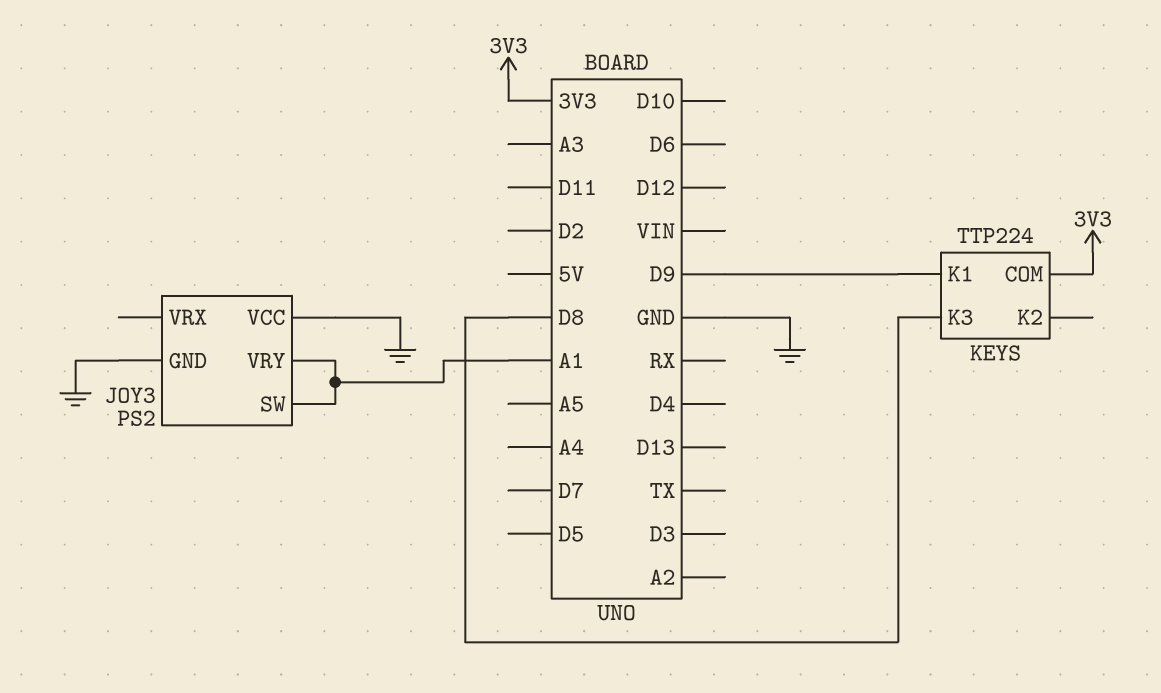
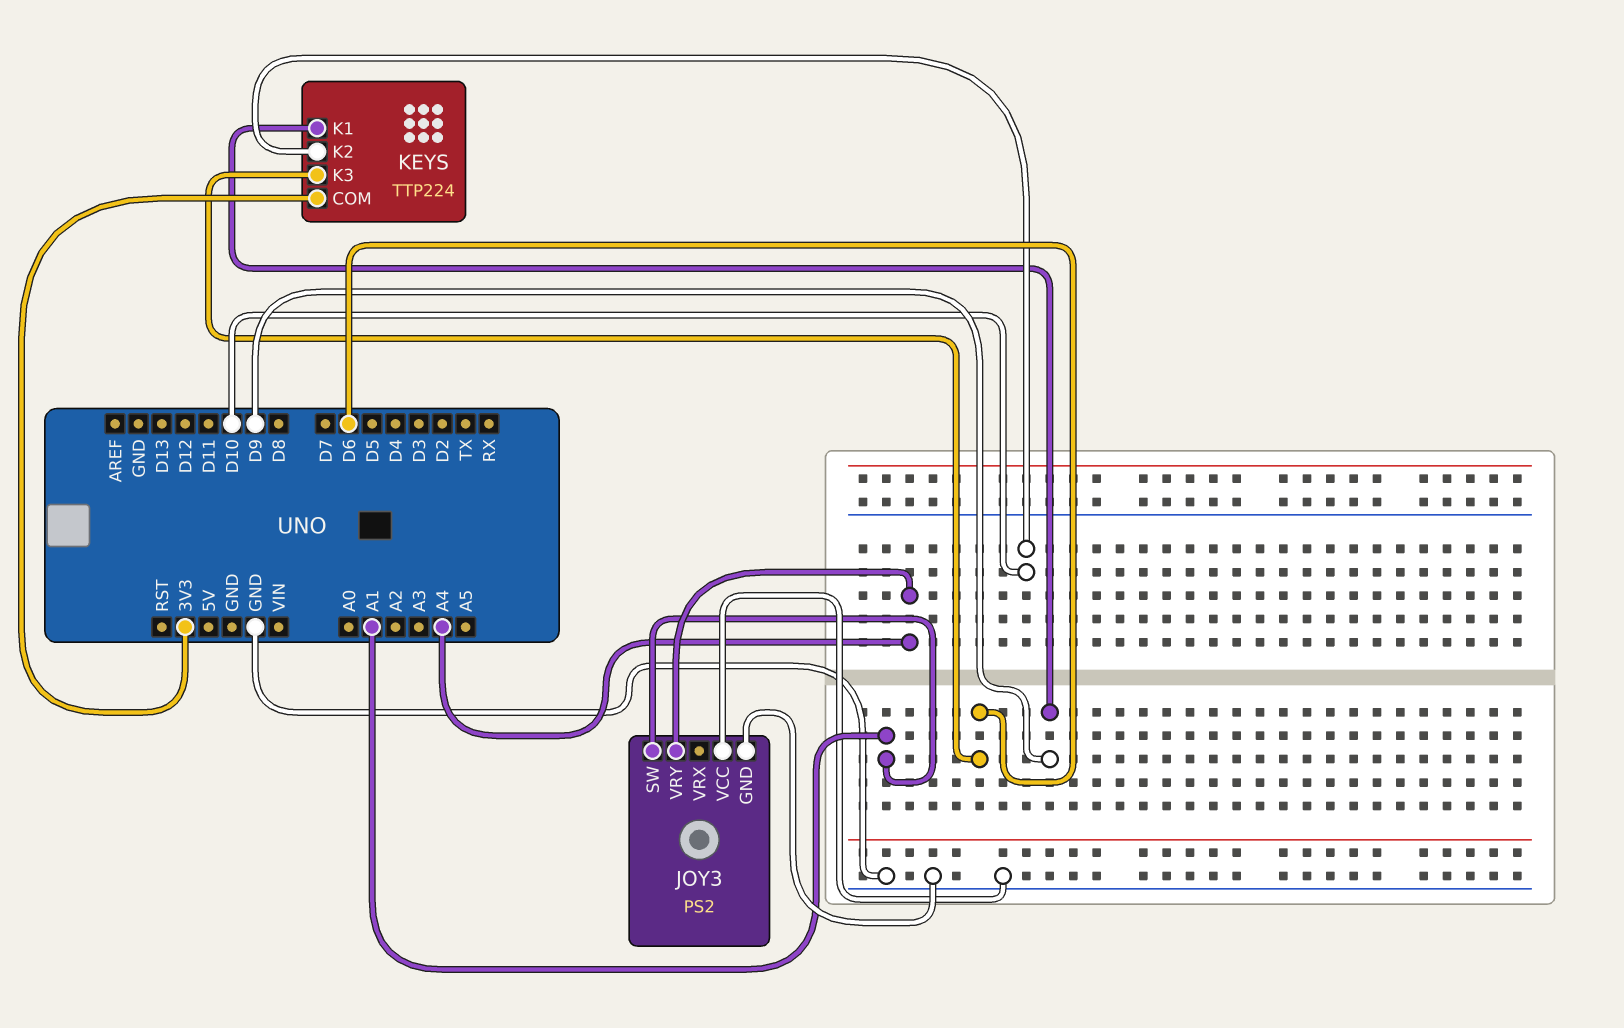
JOY3 pin VRY: A1 -> A4
KEYS pin K2: none -> D10
KEYS pin K3: D8 -> D6

